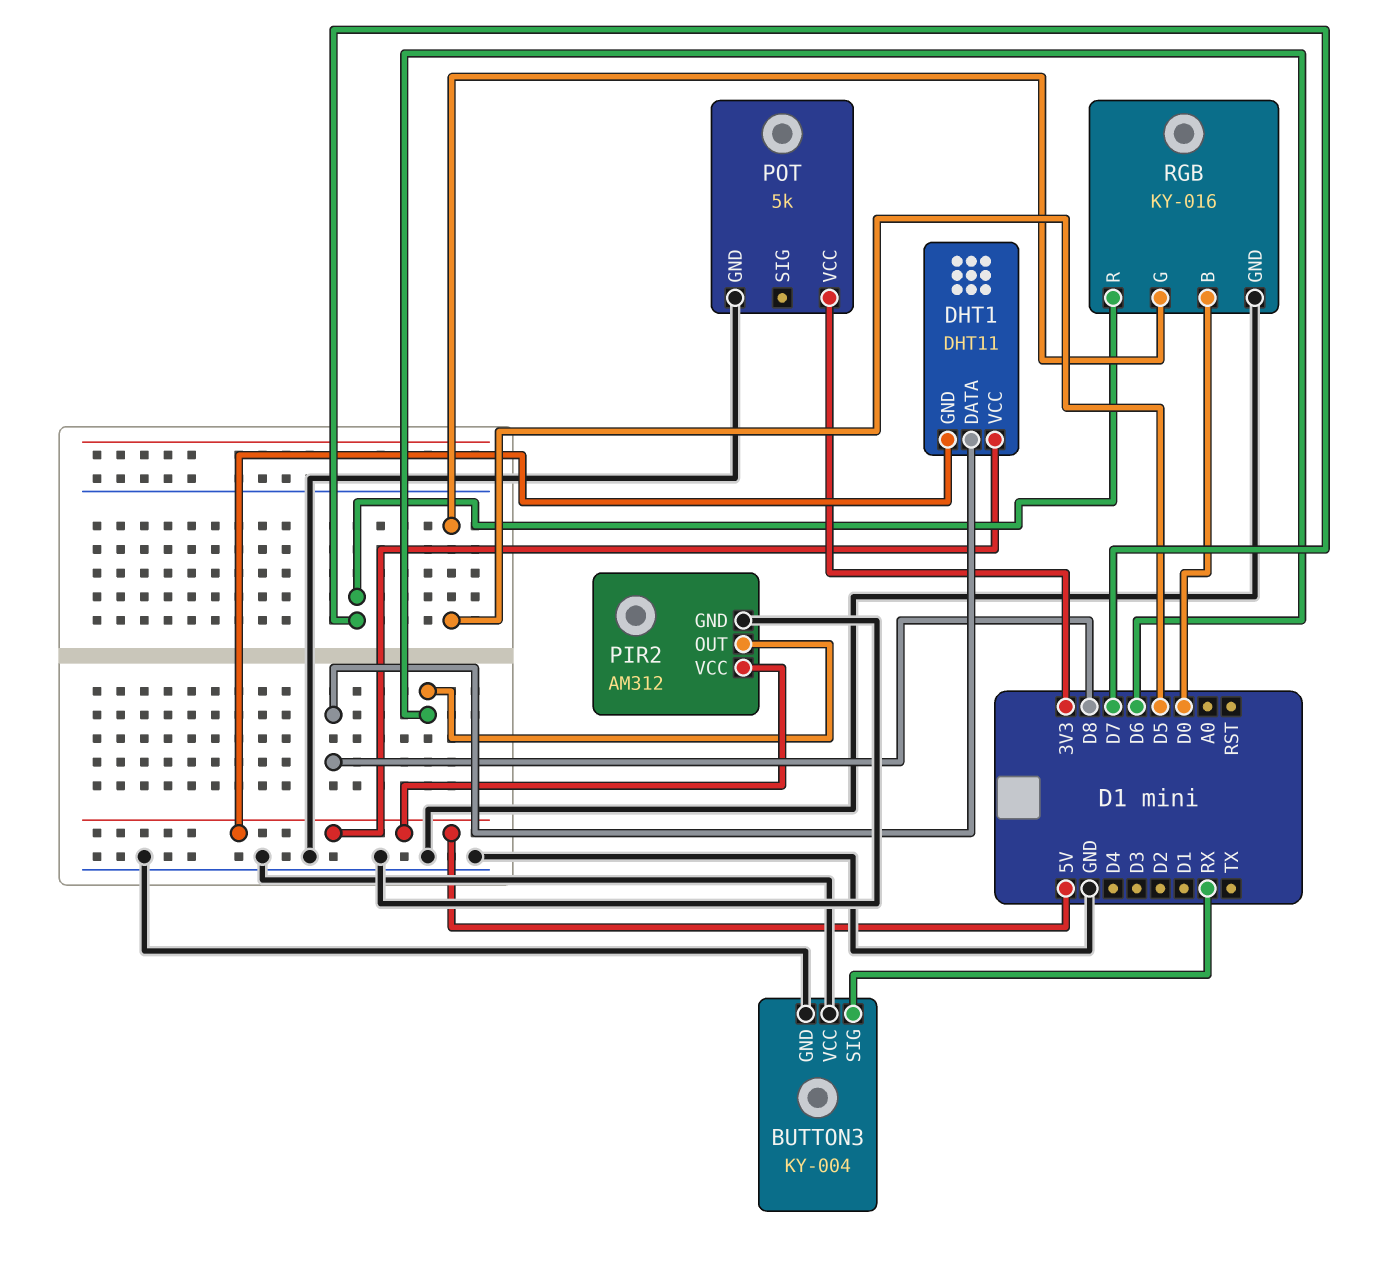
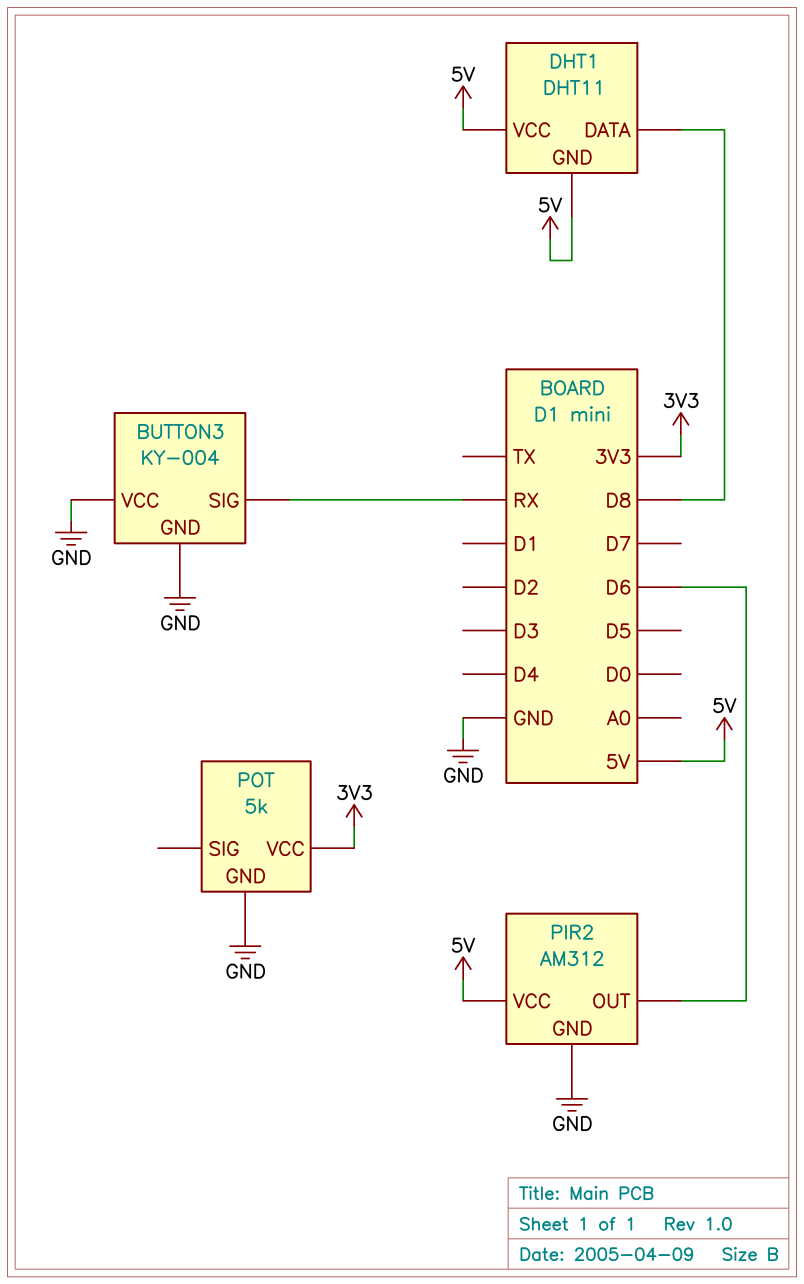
RGB: KY-016 -> none
RGB pin B: D0 -> none
RGB pin G: D5 -> none
RGB pin GND: GND -> none
RGB pin R: D7 -> none

